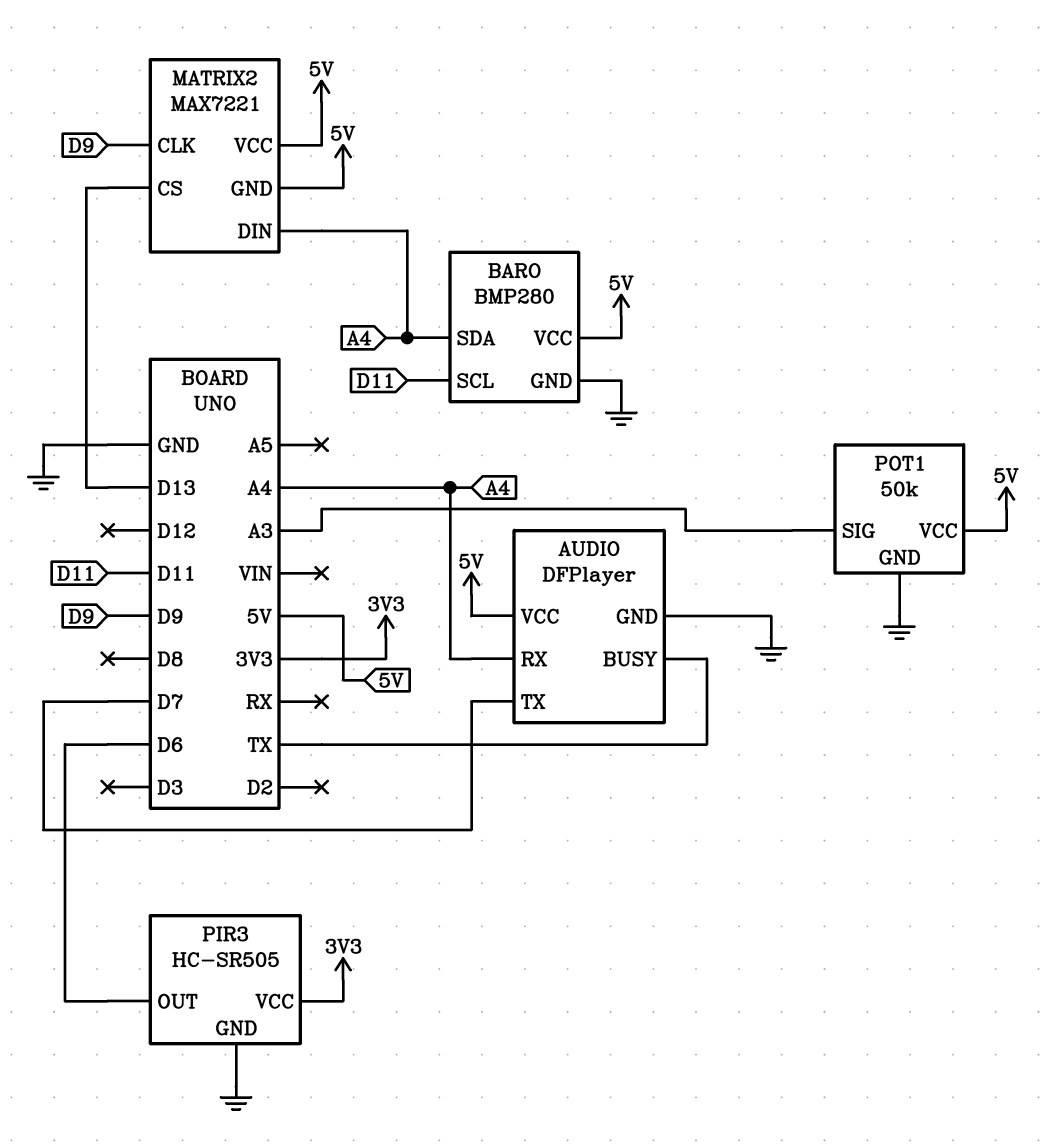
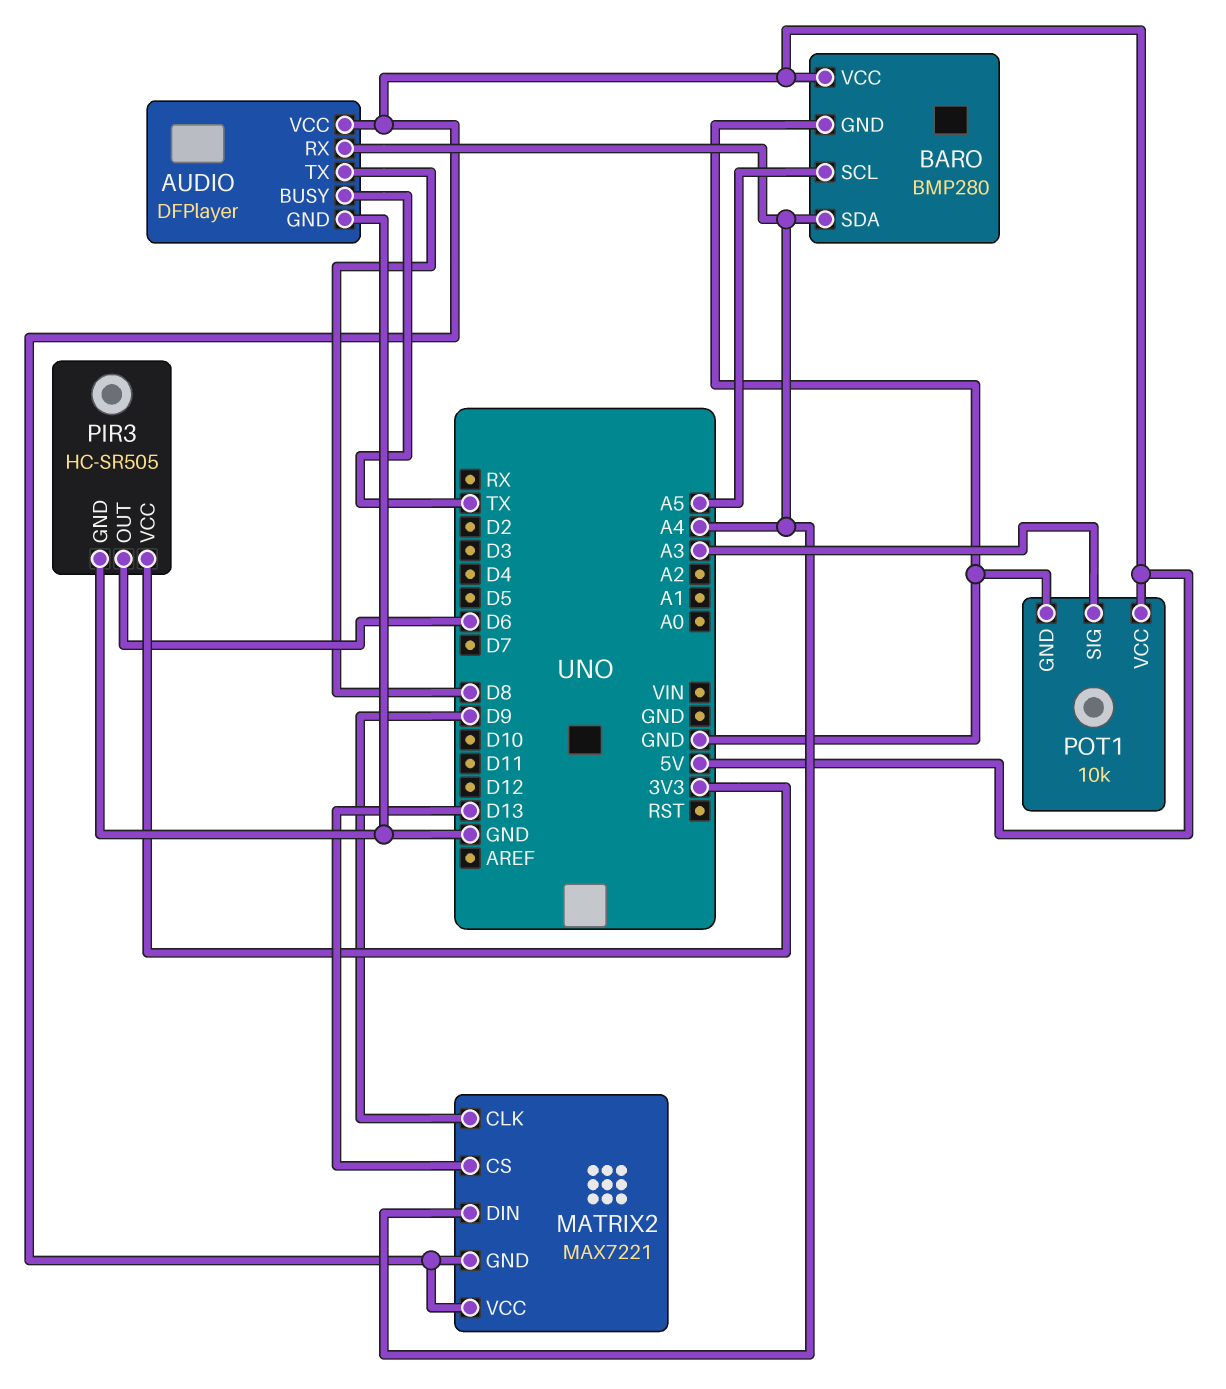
AUDIO pin TX: D7 -> D8
BARO pin SCL: D11 -> A5
POT1: 50k -> 10k

